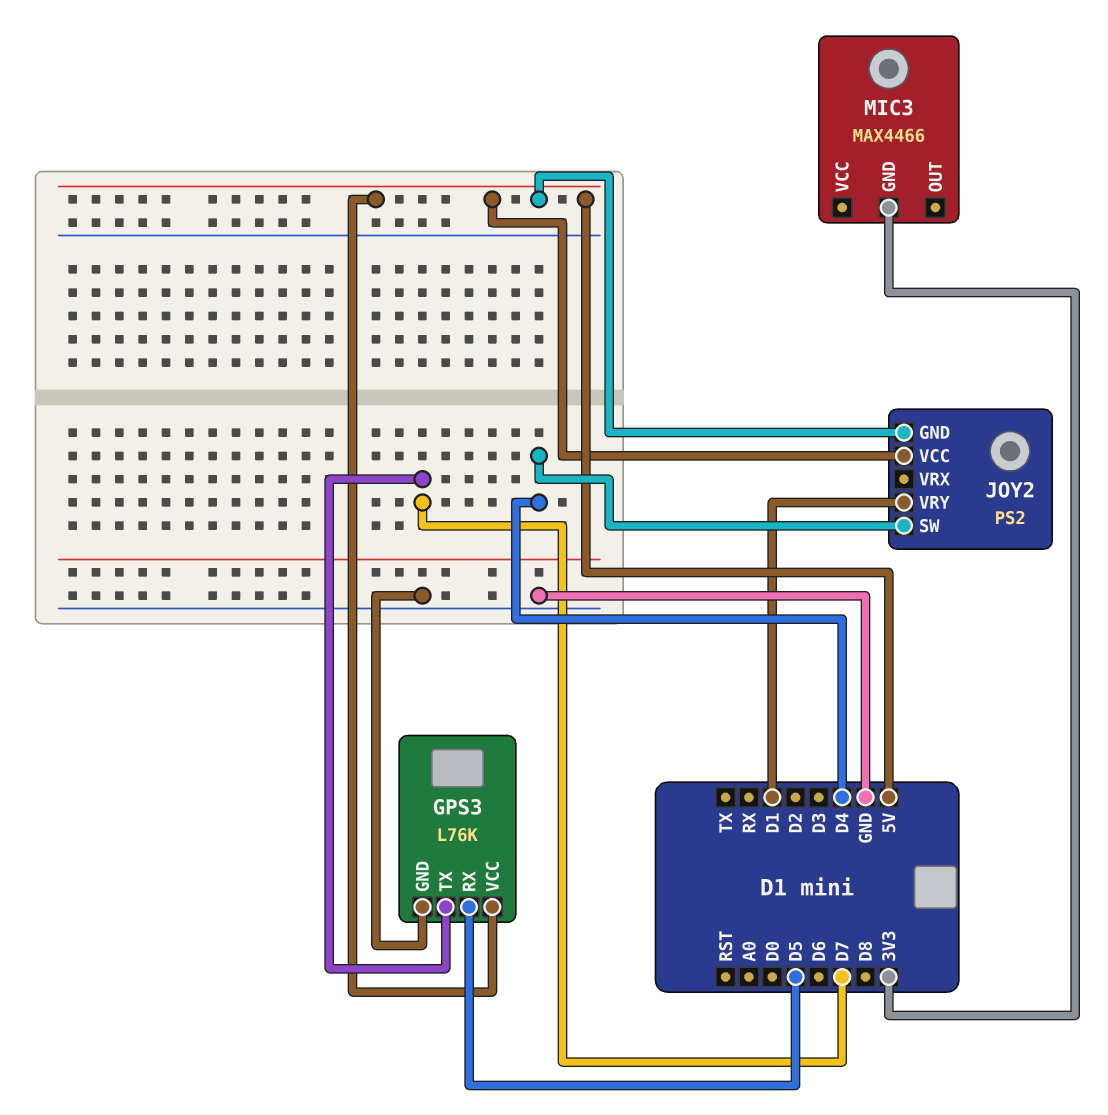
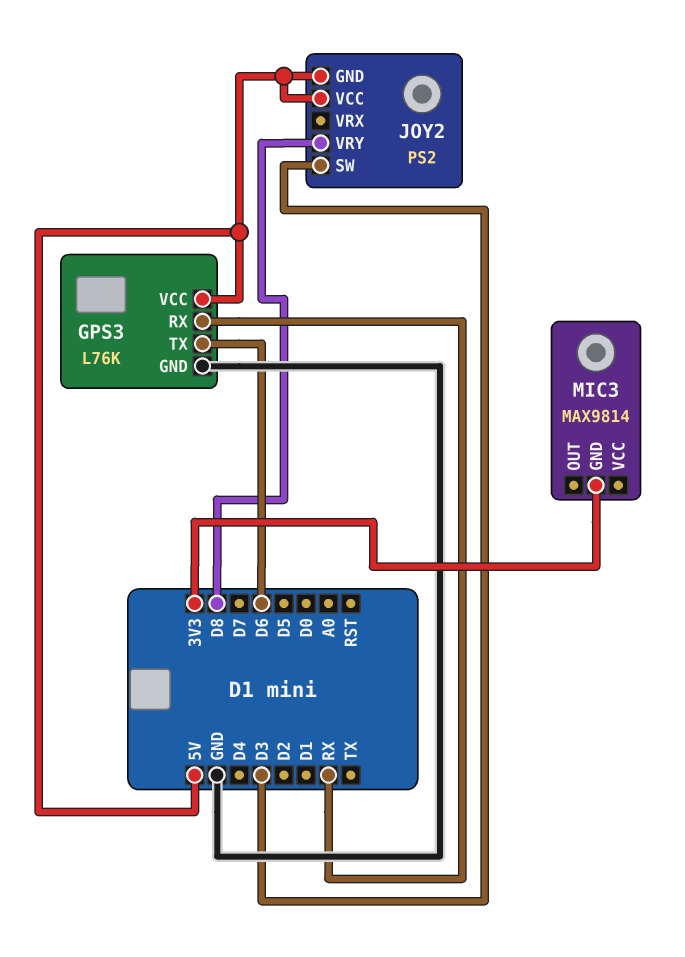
GPS3 pin RX: D5 -> RX
GPS3 pin TX: D7 -> D6
JOY2 pin SW: D4 -> D3
JOY2 pin VRY: D1 -> D8
MIC3: MAX4466 -> MAX9814

